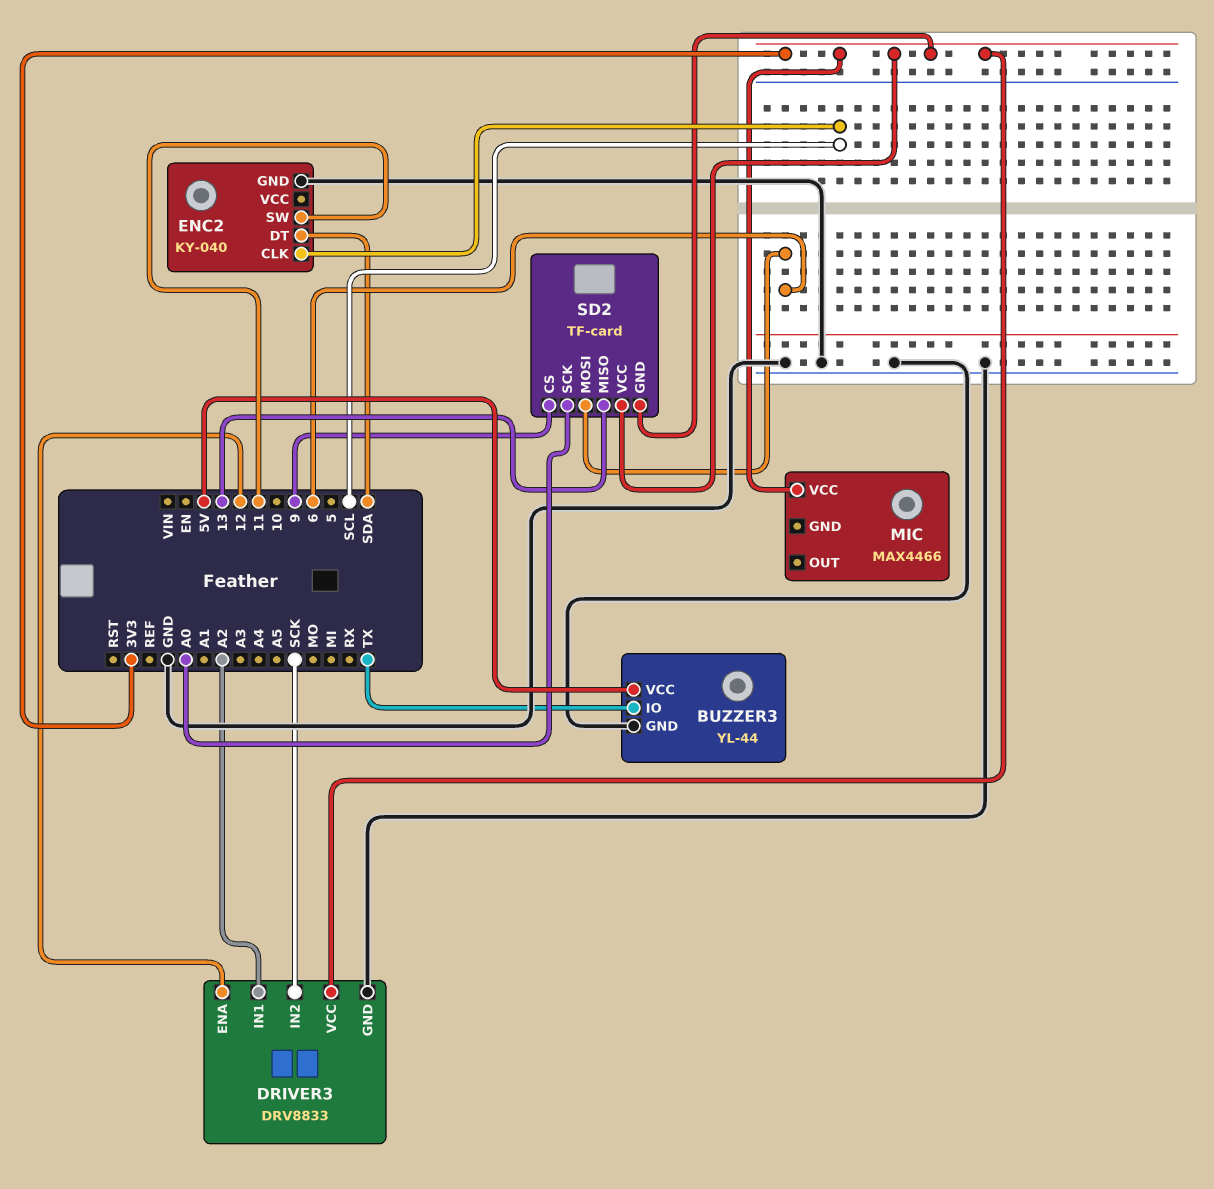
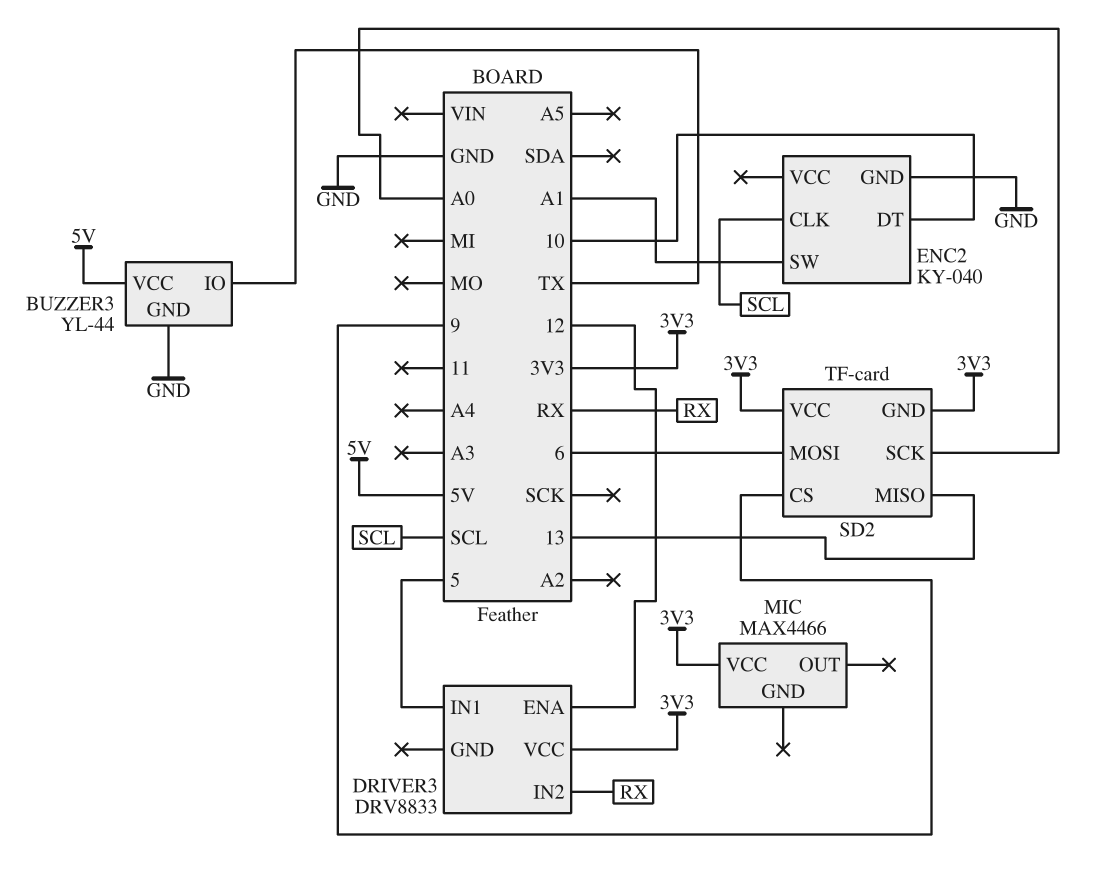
DRIVER3 pin GND: GND -> none
DRIVER3 pin IN1: A2 -> 5
DRIVER3 pin IN2: SCK -> RX
ENC2 pin DT: SDA -> 10
ENC2 pin SW: 11 -> A1

